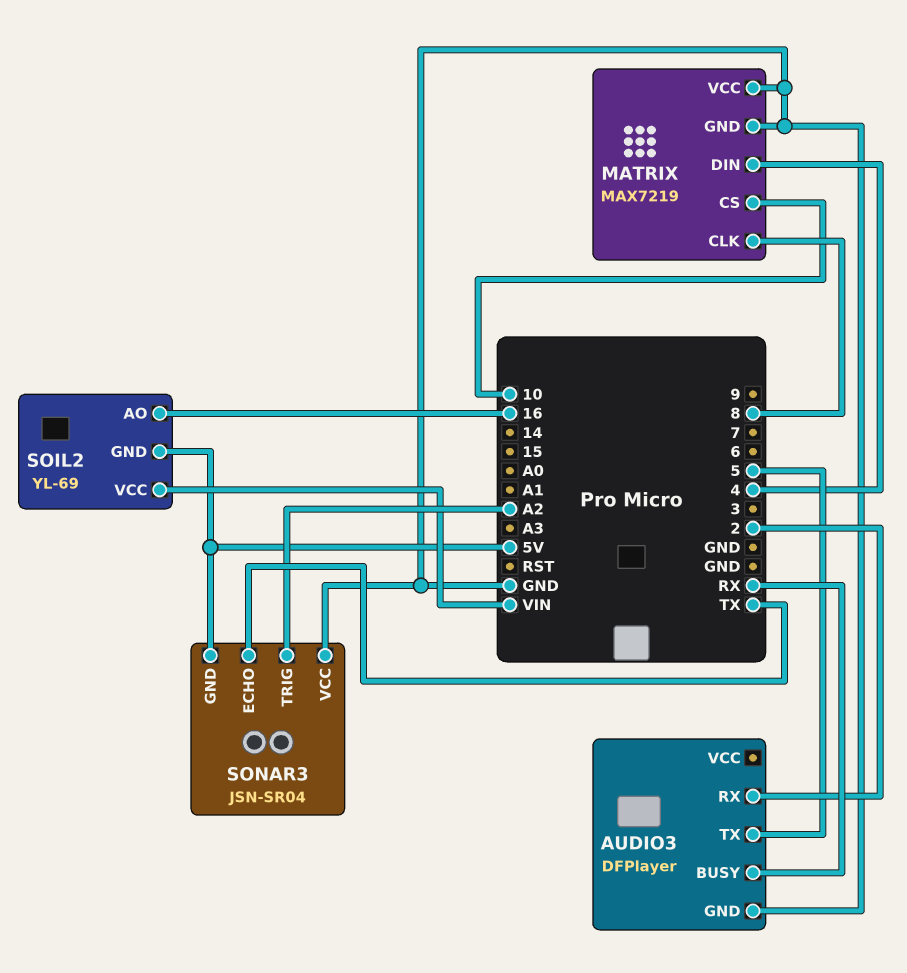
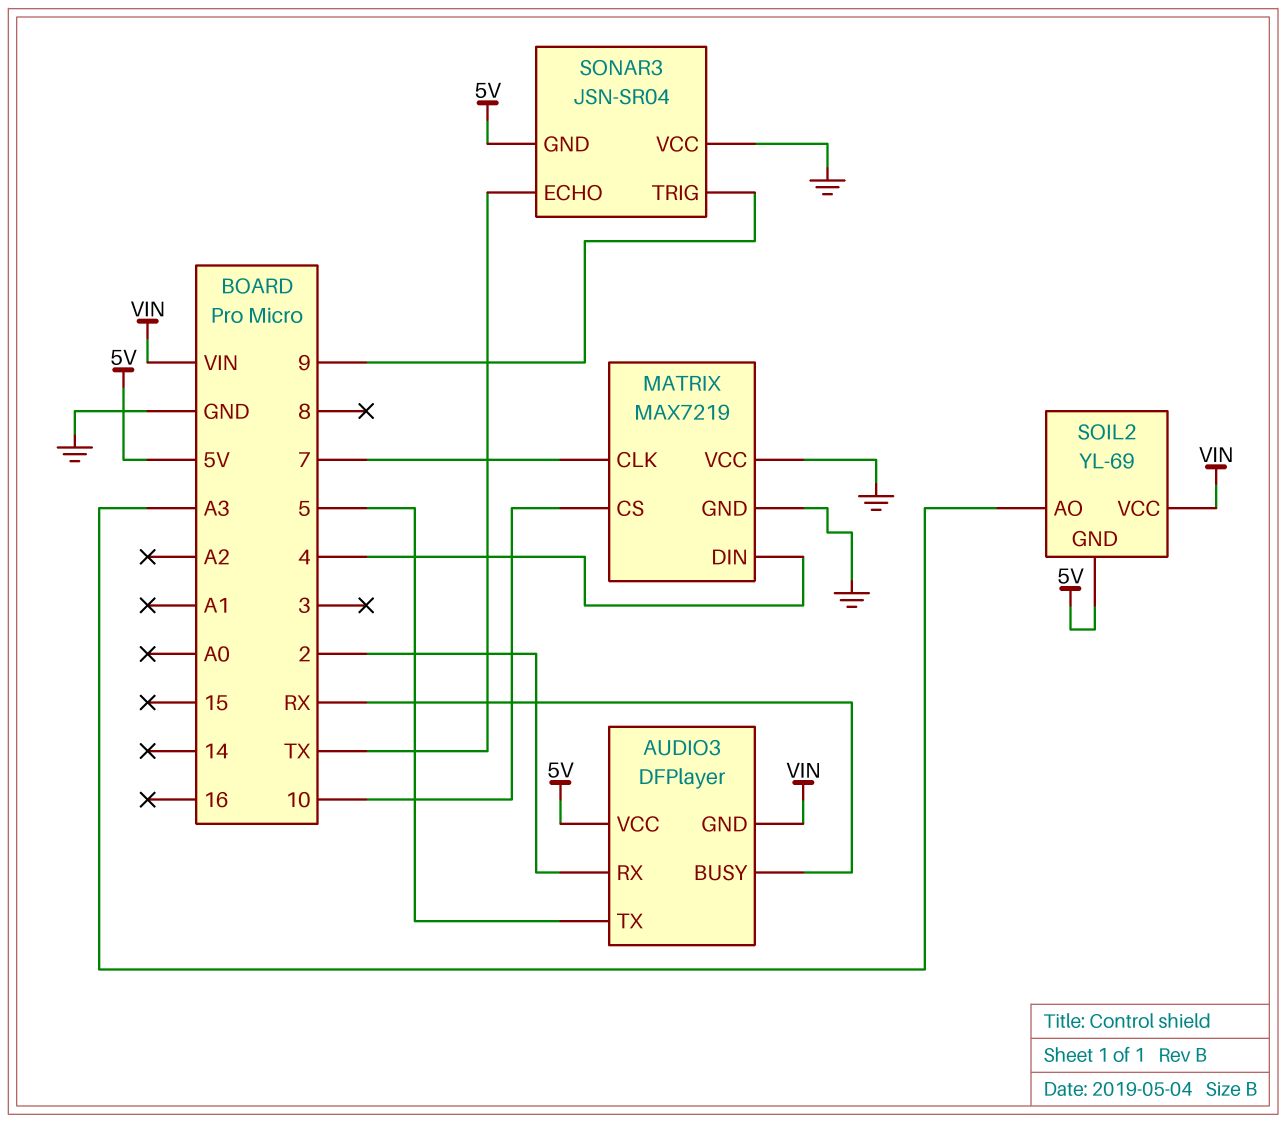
AUDIO3 pin GND: GND -> VIN
AUDIO3 pin VCC: none -> 5V
MATRIX pin CLK: 8 -> 7
SOIL2 pin AO: 16 -> A3
SONAR3 pin TRIG: A2 -> 9

